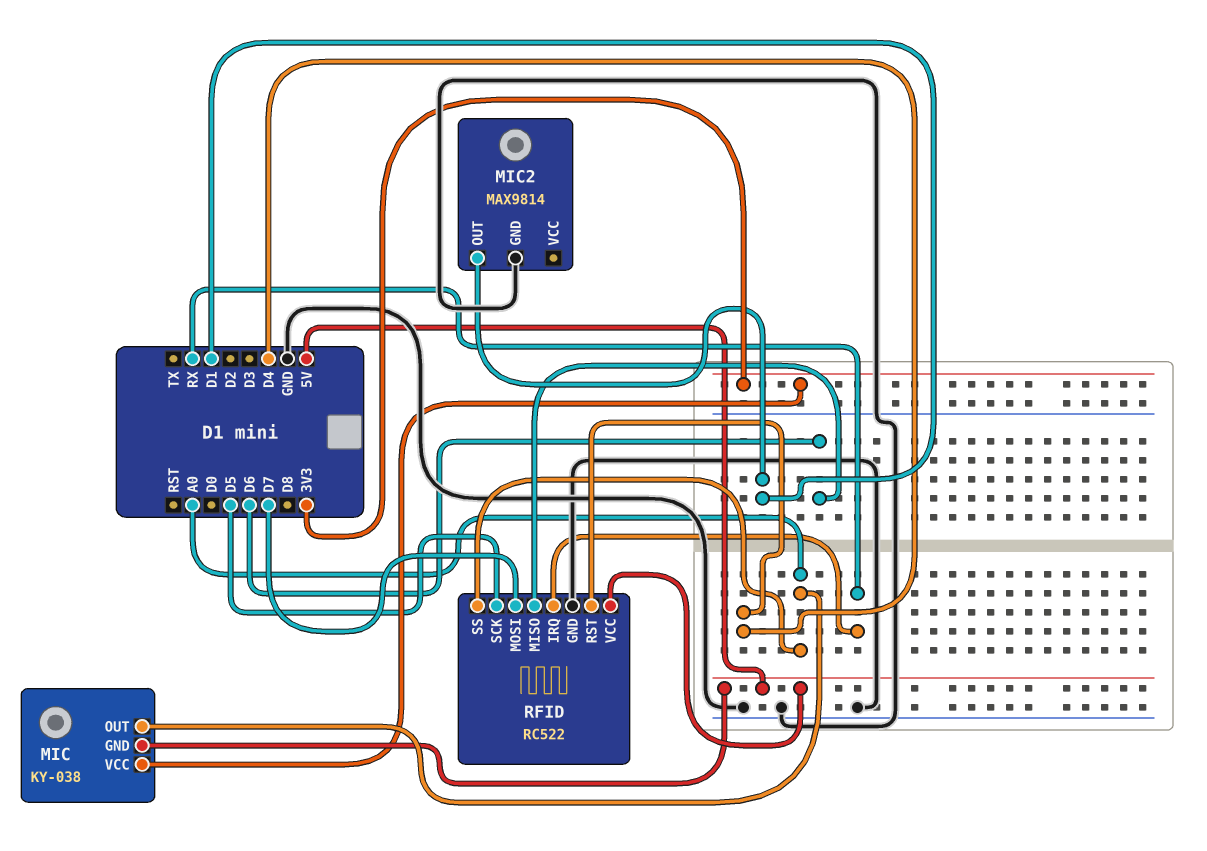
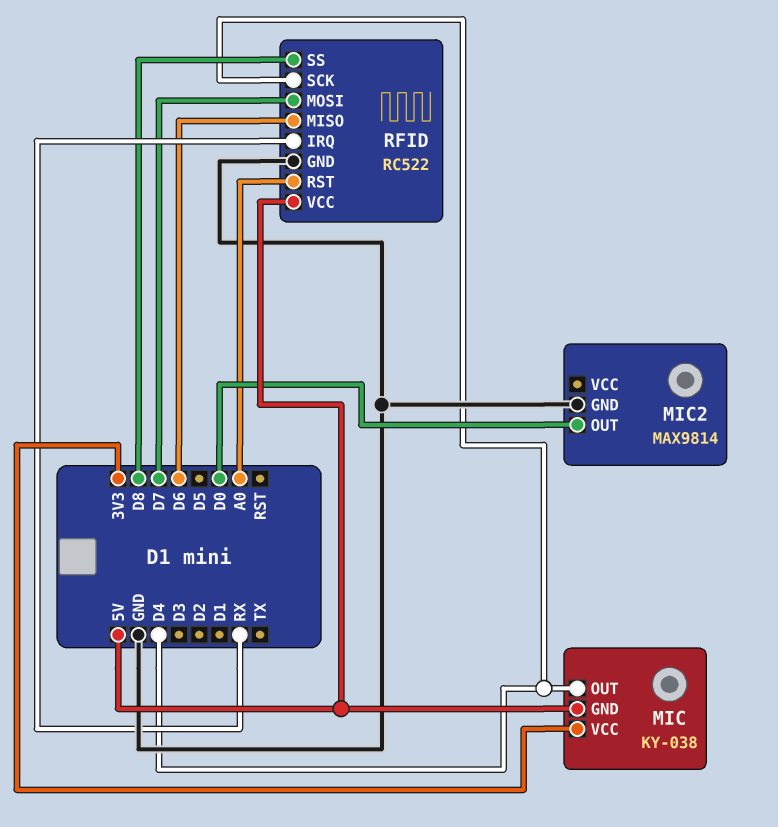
MIC pin OUT: A0 -> D4
MIC2 pin OUT: D1 -> D0
RFID pin RST: D4 -> A0
RFID pin SCK: D5 -> D4
RFID pin SS: A0 -> D8

